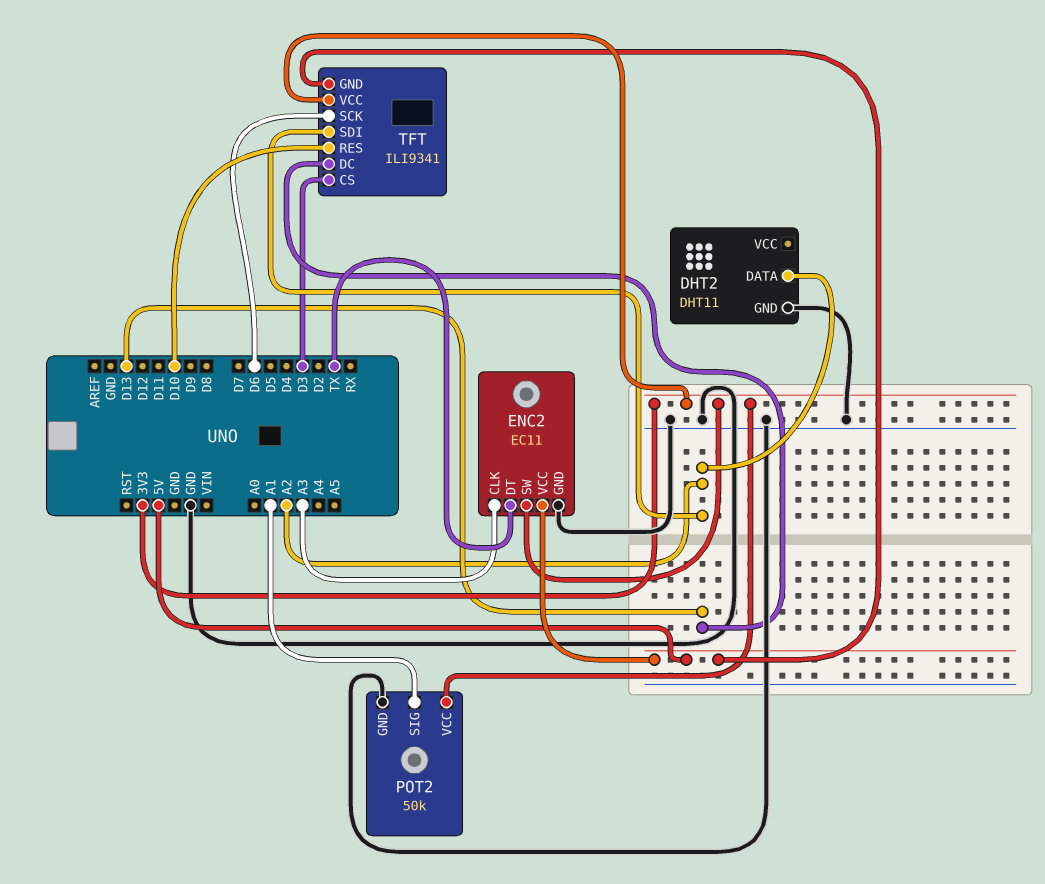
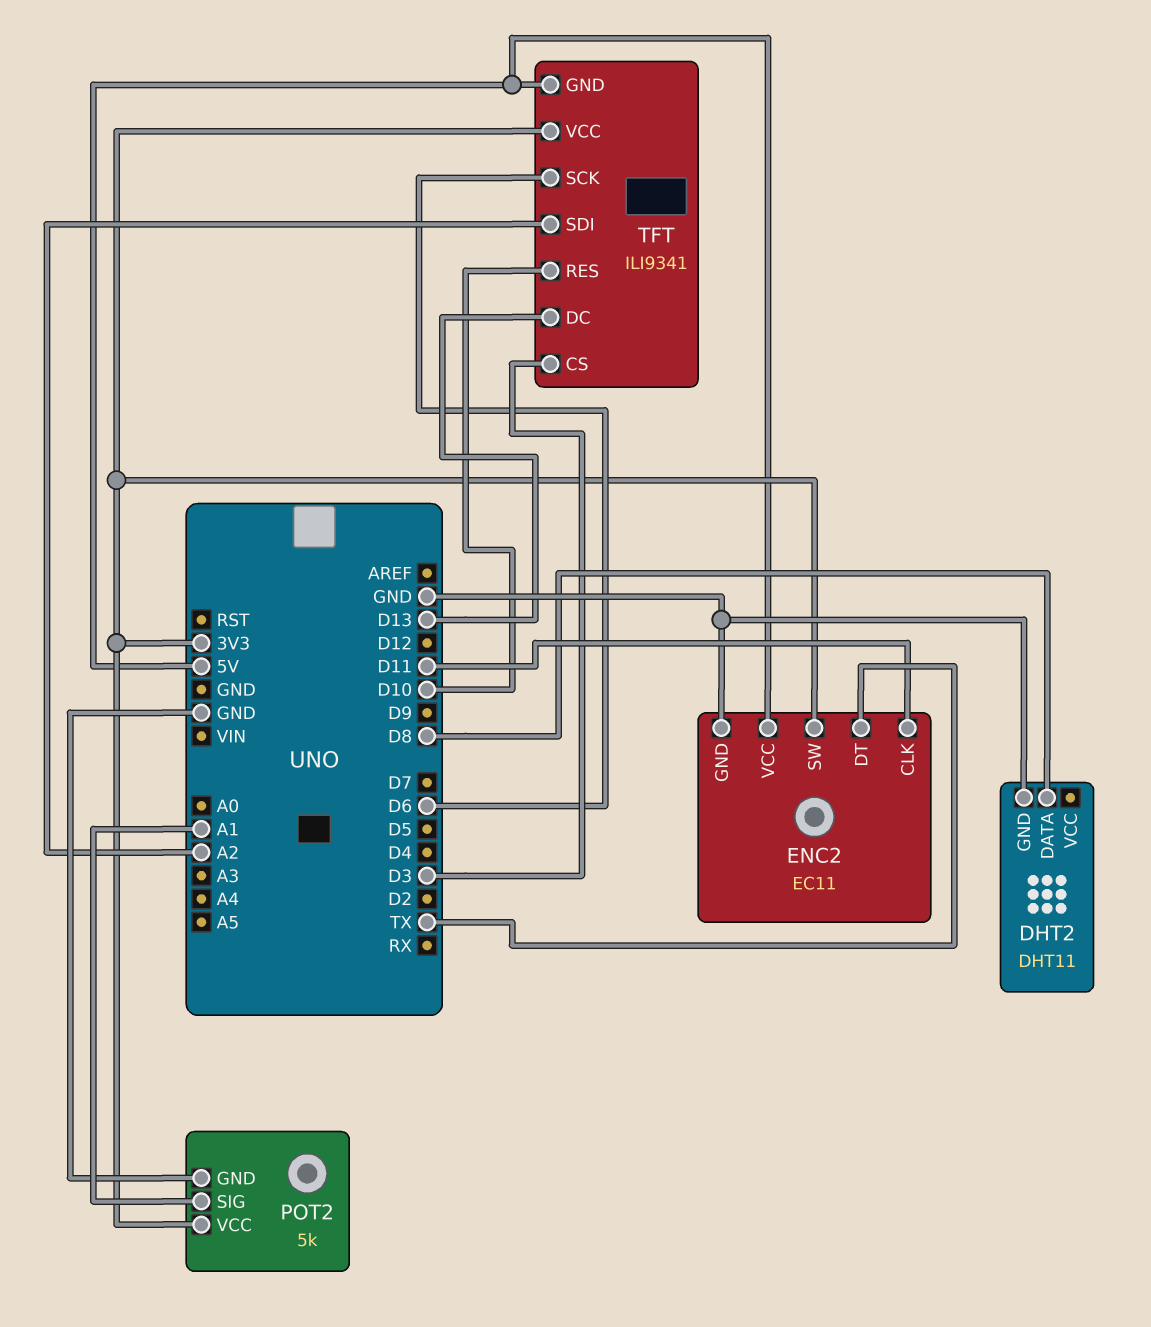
DHT2 pin DATA: A2 -> D8
ENC2 pin CLK: A3 -> D11
POT2: 50k -> 5k

